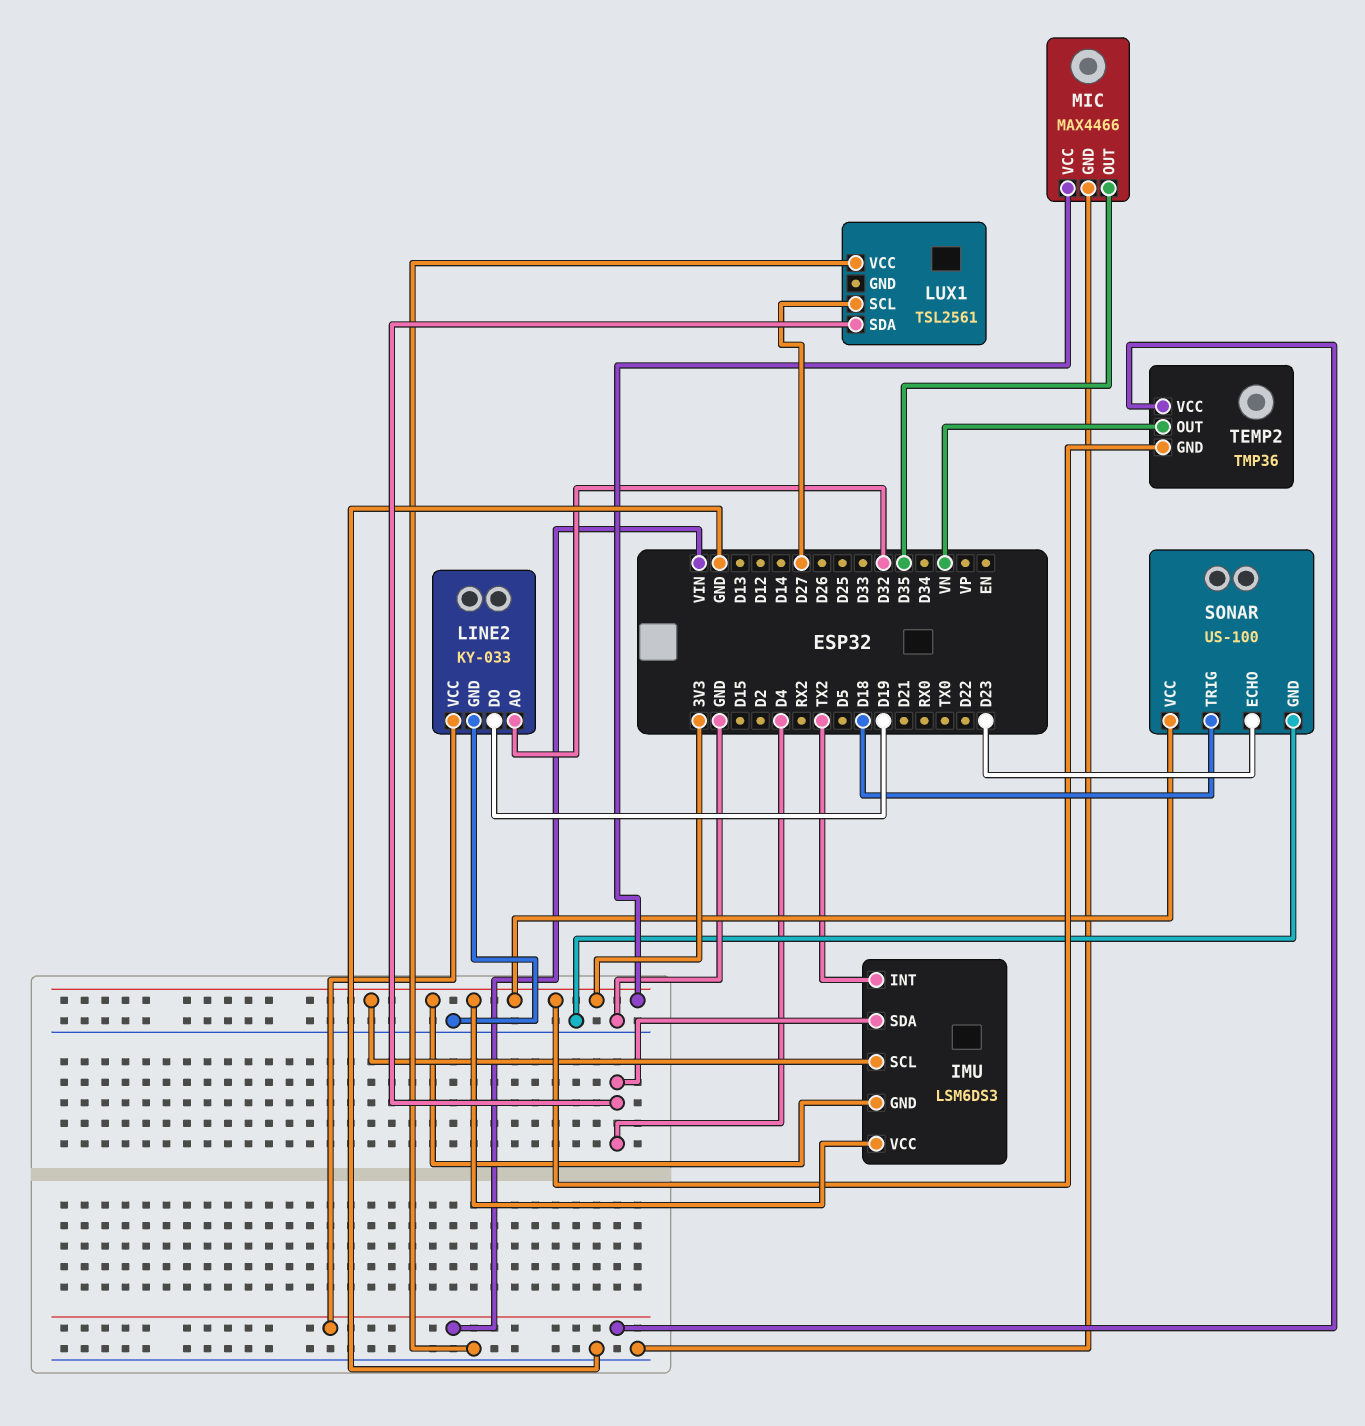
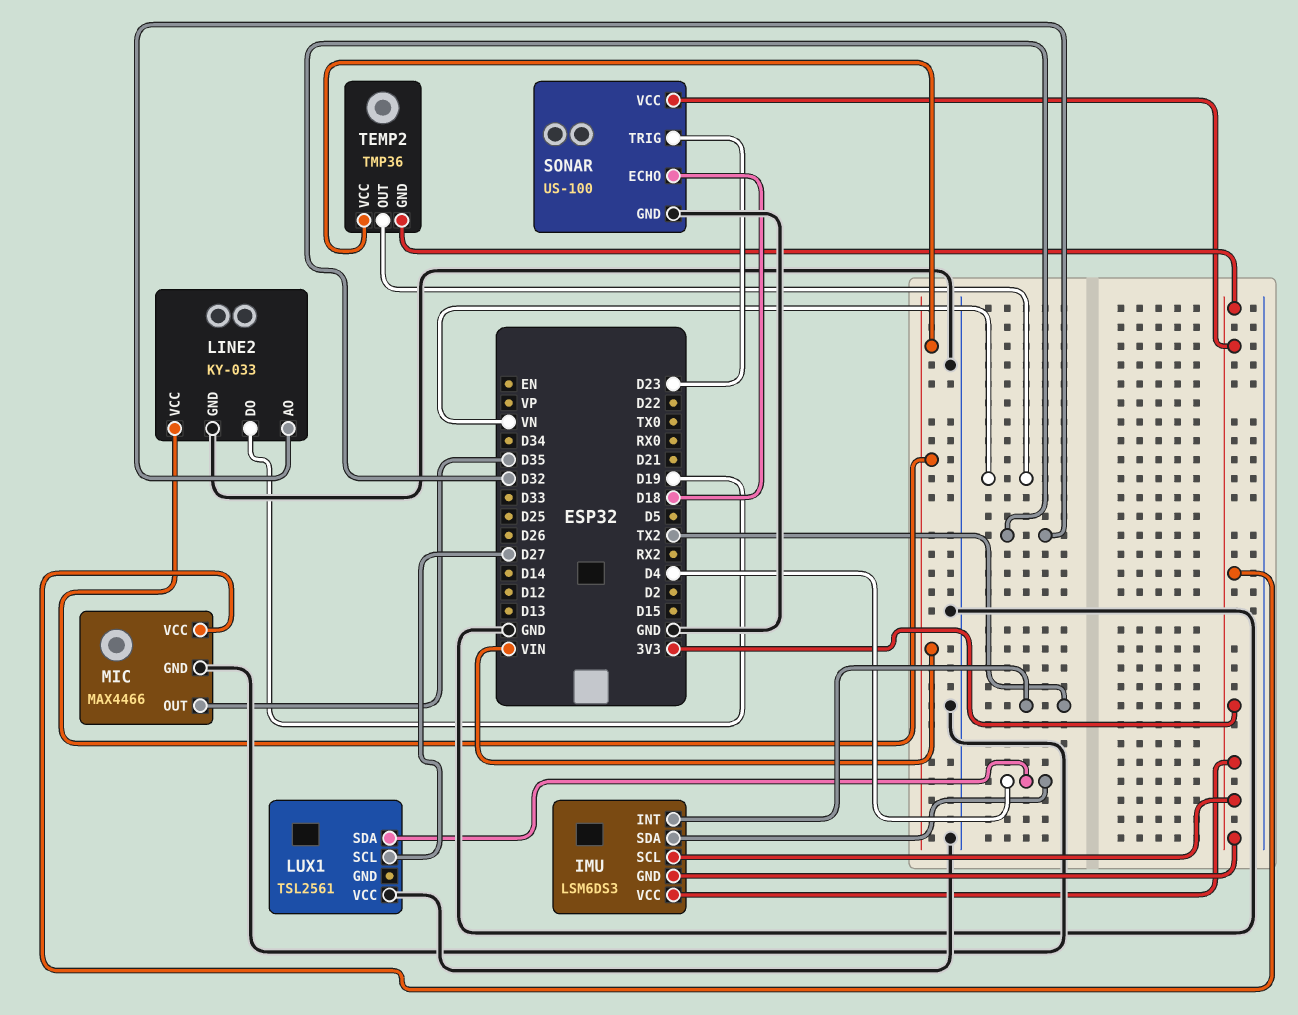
SONAR pin ECHO: D23 -> D18
SONAR pin TRIG: D18 -> D23

